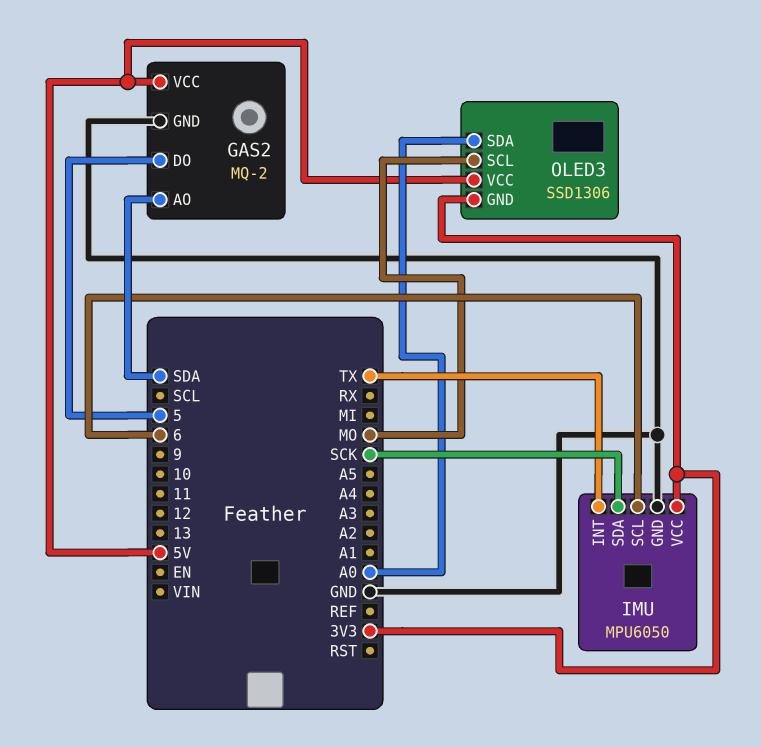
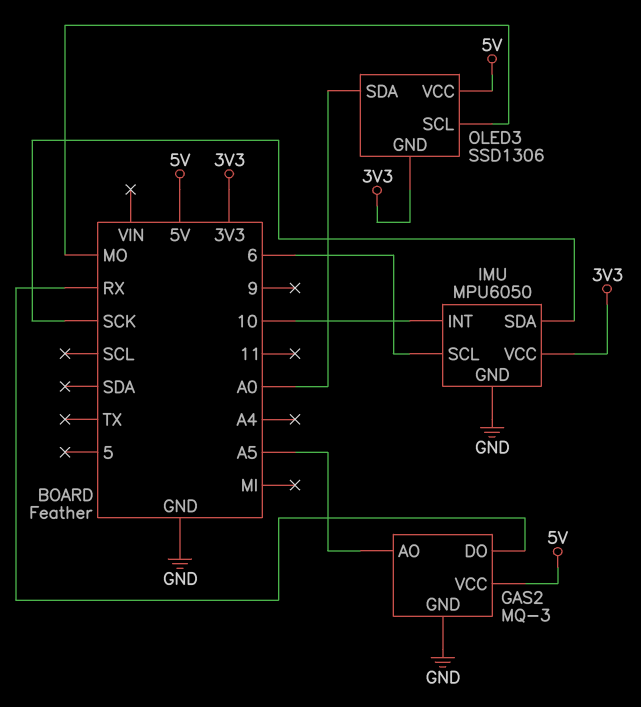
GAS2: MQ-2 -> MQ-3
GAS2 pin AO: SDA -> A5
GAS2 pin DO: 5 -> RX
IMU pin INT: TX -> 10

